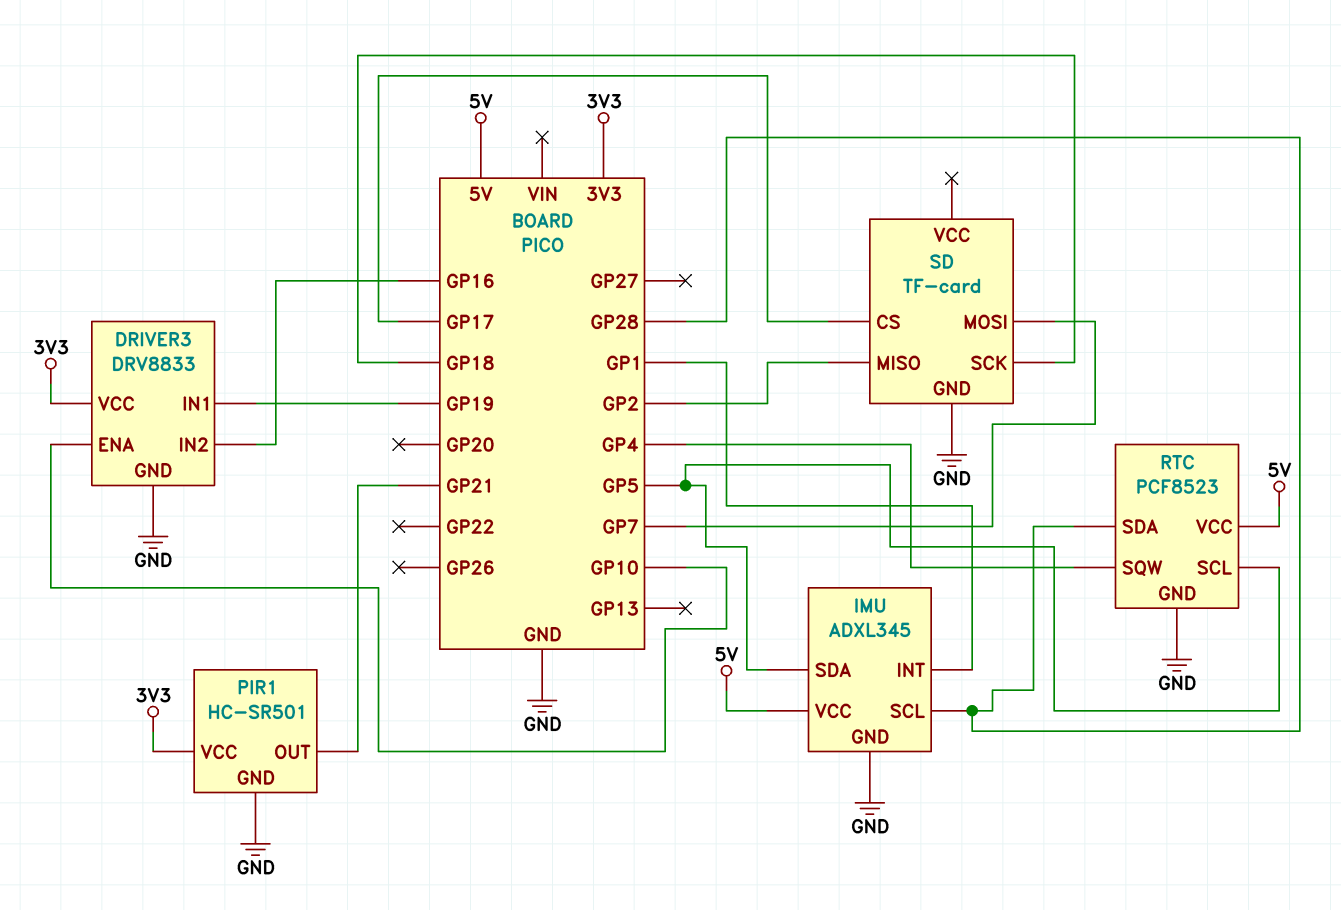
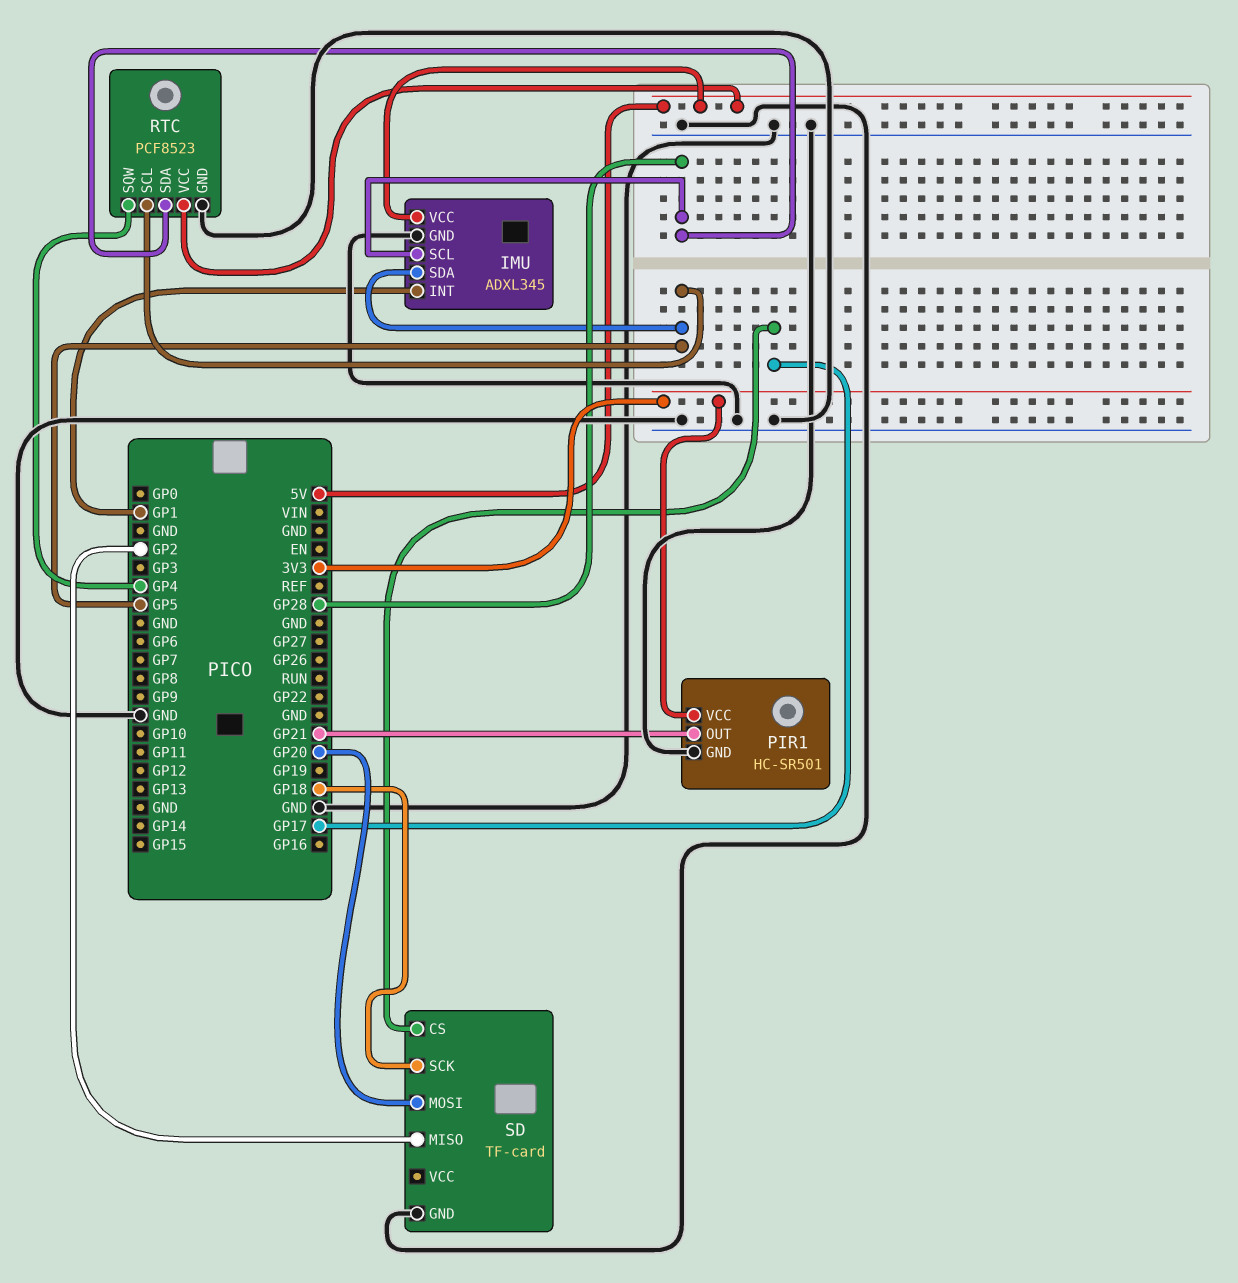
DRIVER3: DRV8833 -> none
DRIVER3 pin ENA: GP10 -> none
DRIVER3 pin GND: GND -> none
DRIVER3 pin IN1: GP19 -> none
DRIVER3 pin IN2: GP16 -> none
DRIVER3 pin VCC: 3V3 -> none
SD pin MOSI: GP7 -> GP20

